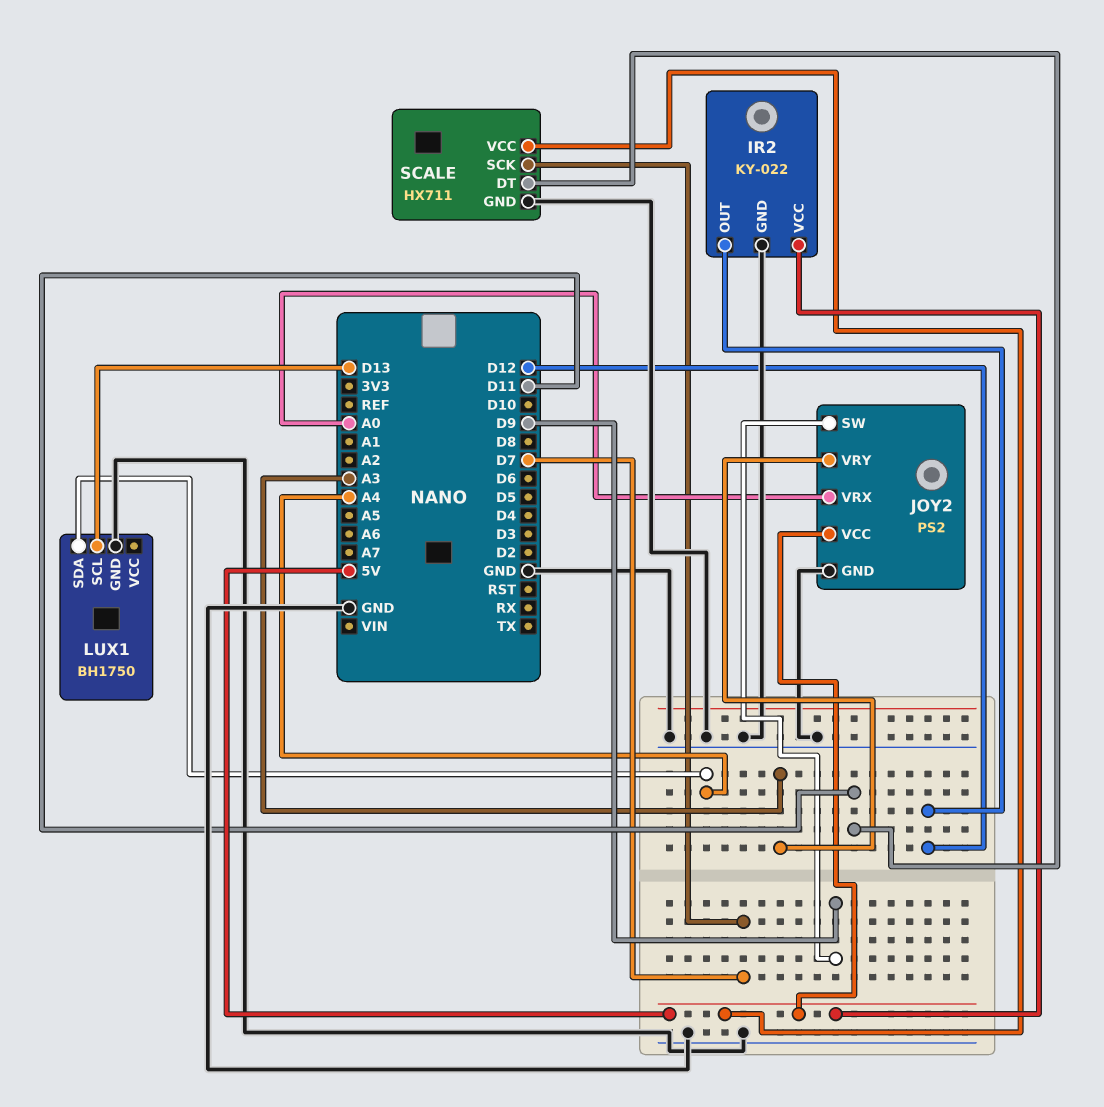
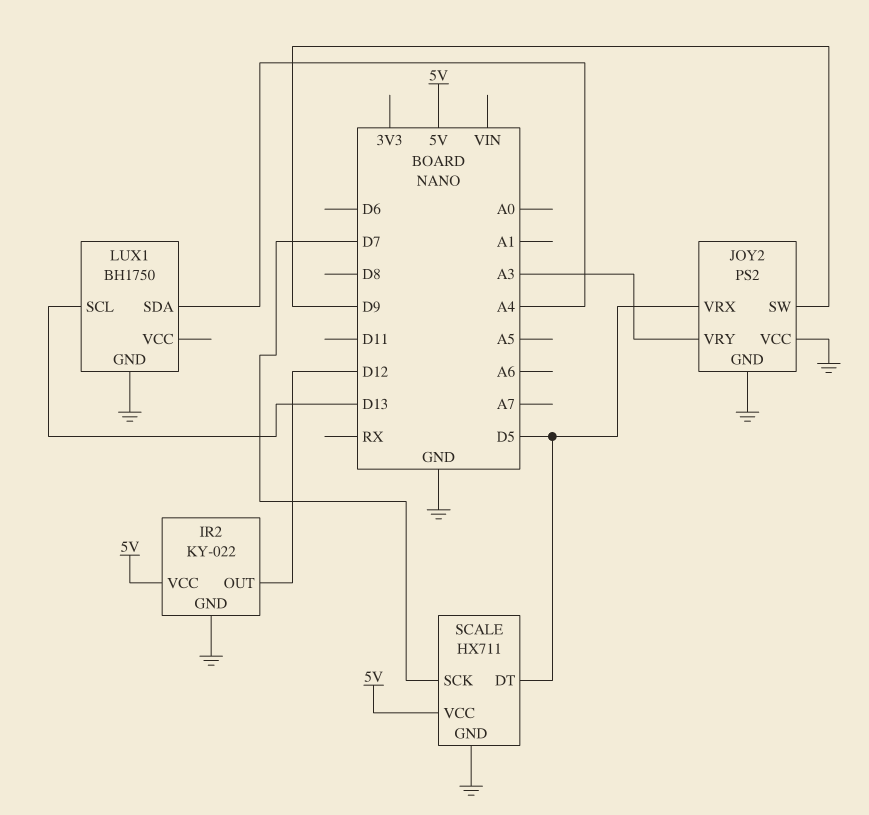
JOY2 pin VCC: 5V -> GND
JOY2 pin VRX: A0 -> D5
SCALE pin DT: D11 -> D5

